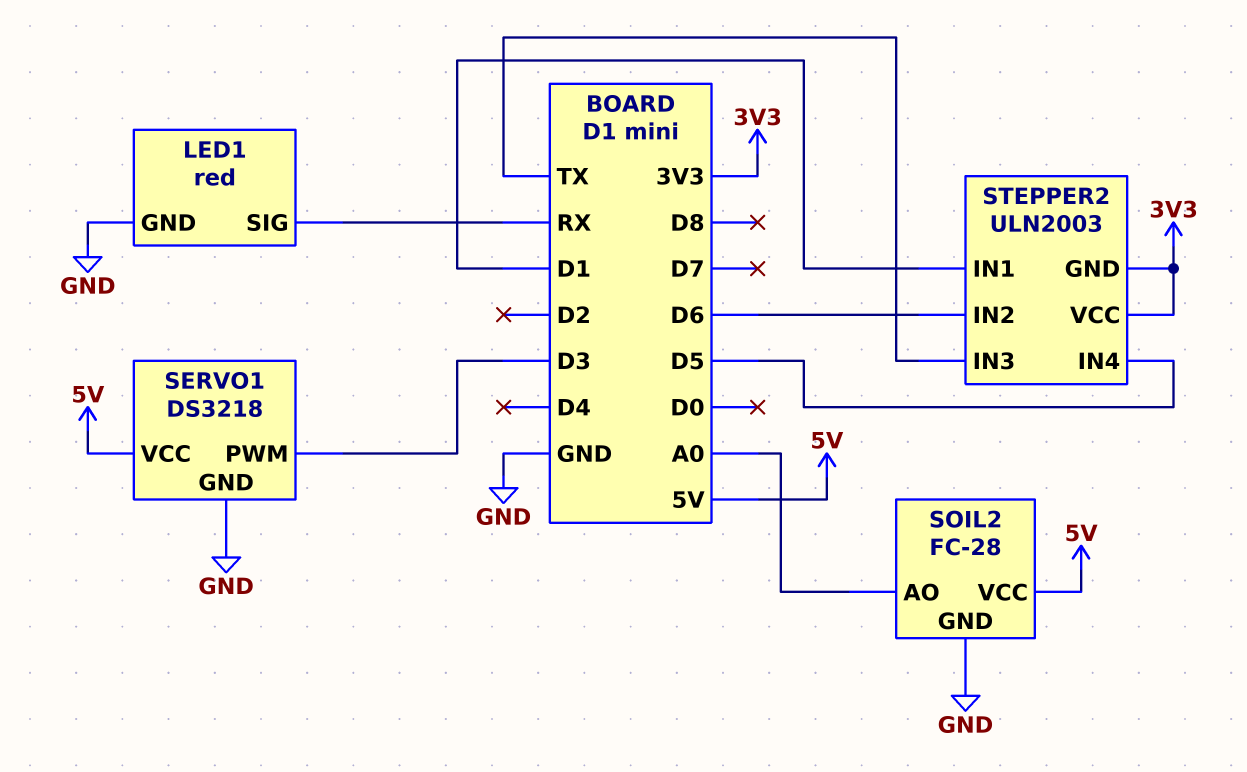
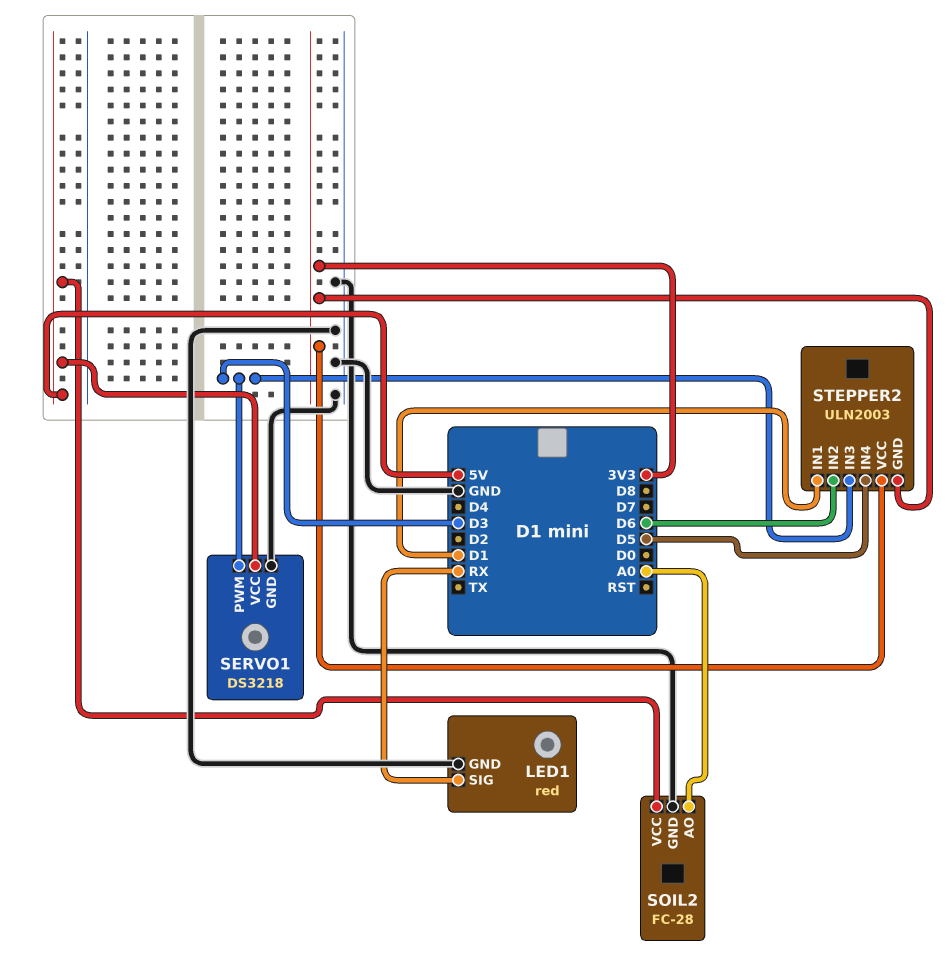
STEPPER2 pin IN3: TX -> D3

